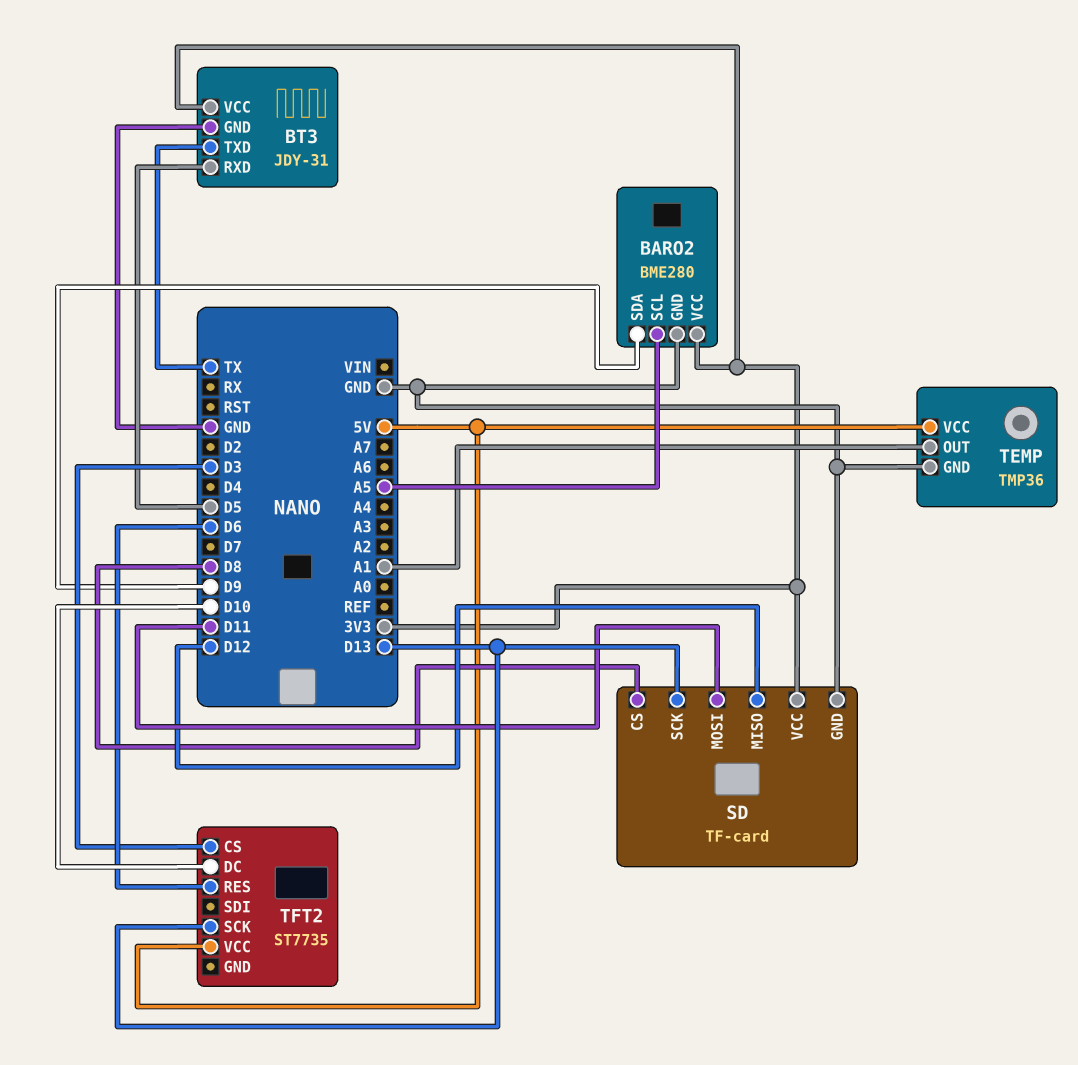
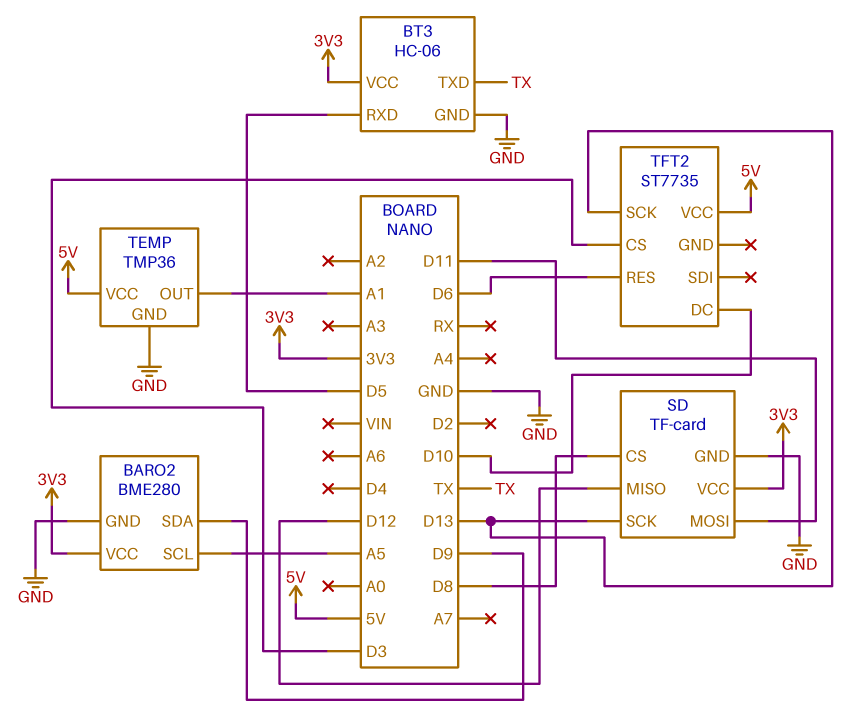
BT3: JDY-31 -> HC-06

